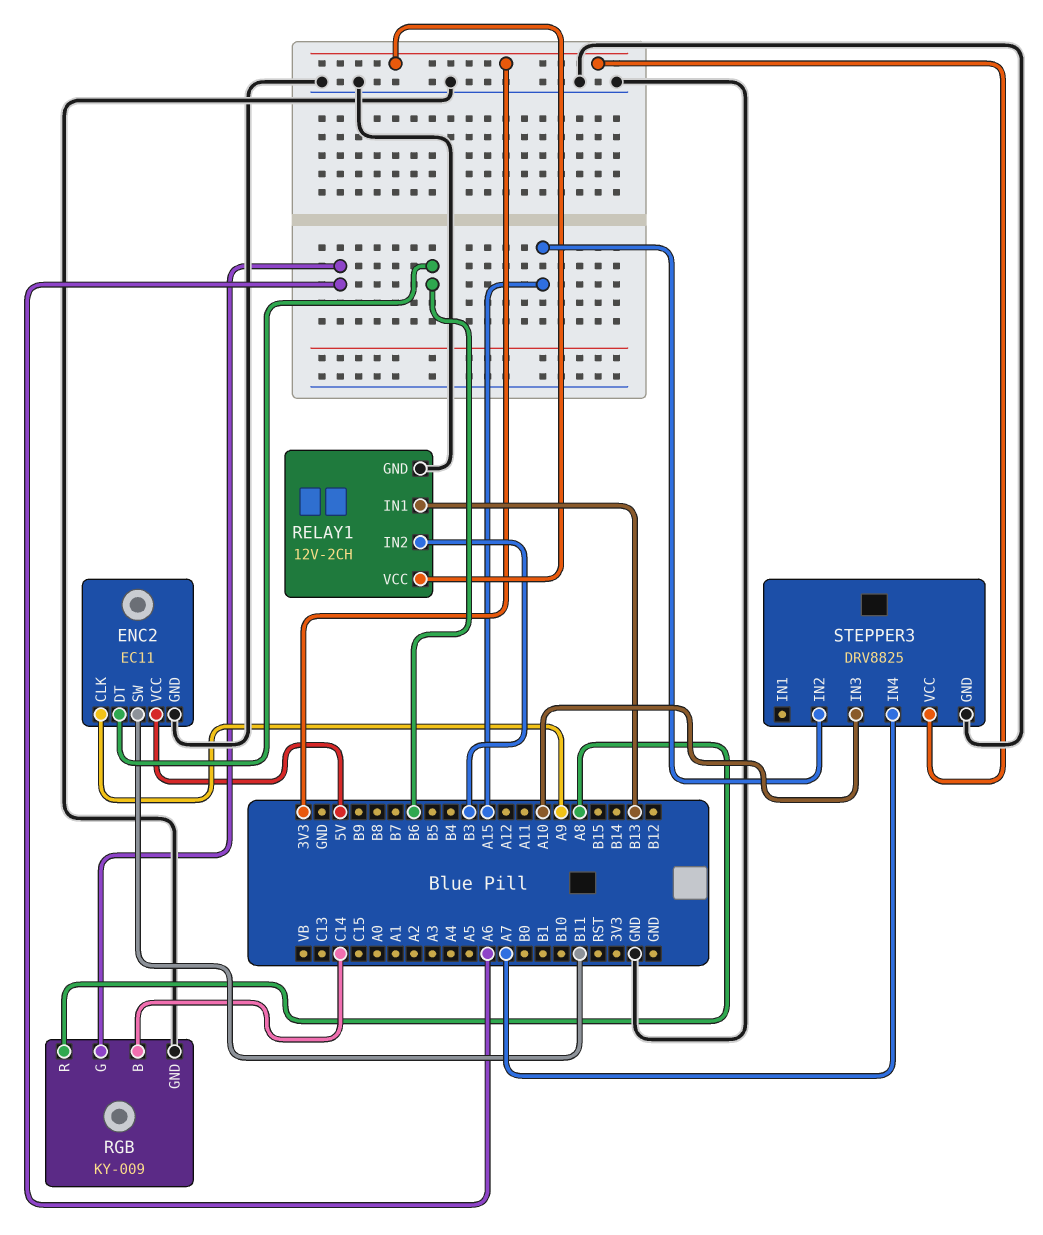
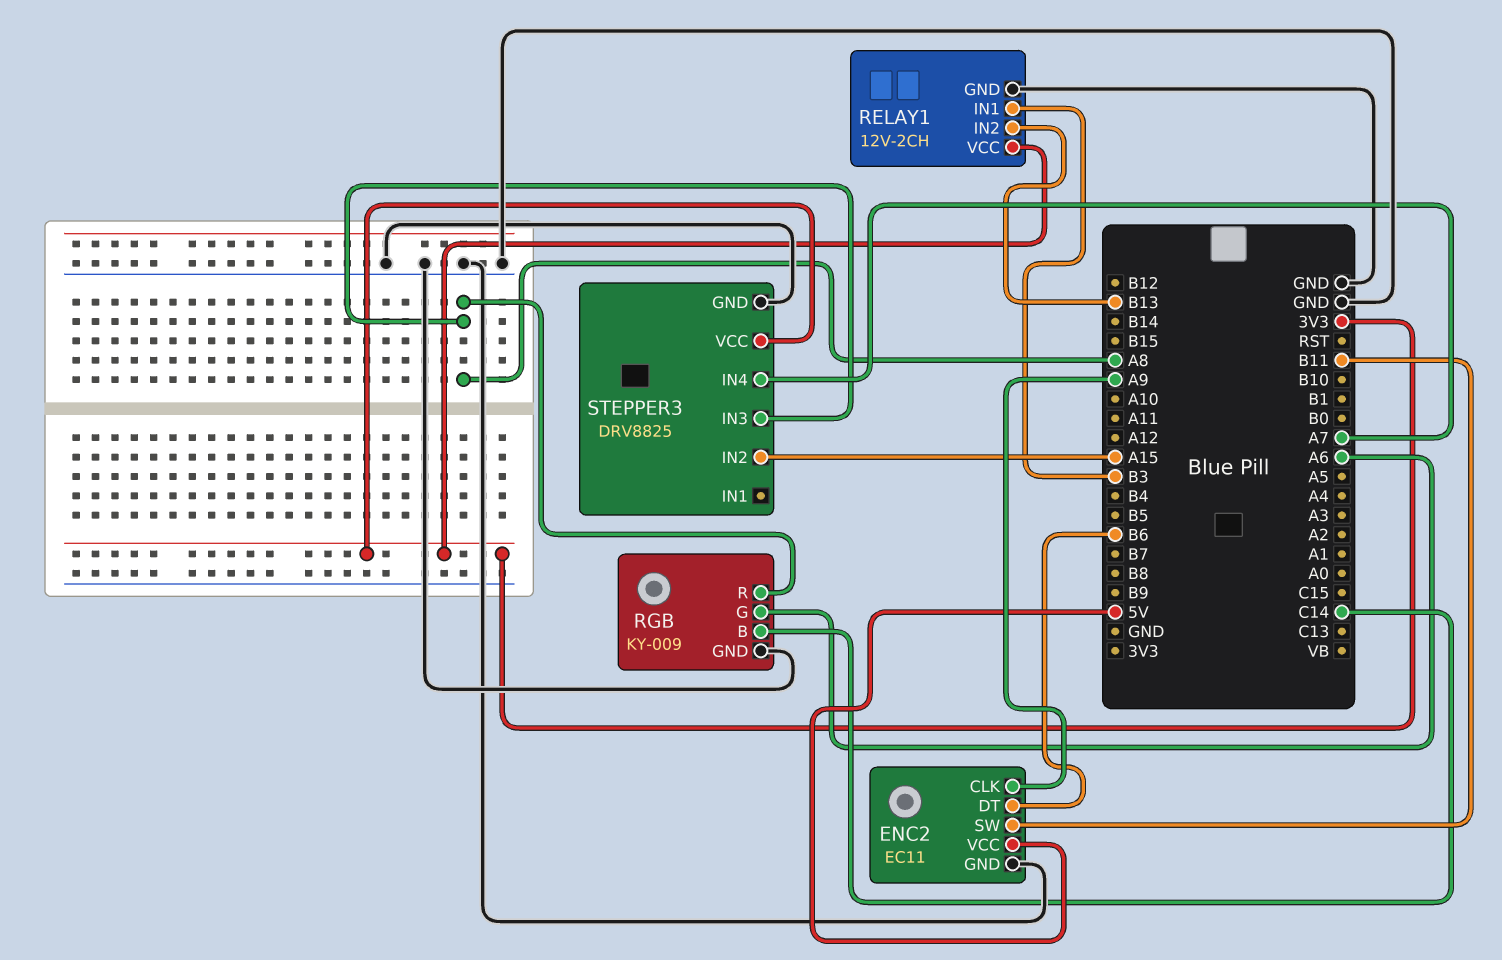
RELAY1 pin IN1: B13 -> B3
RELAY1 pin IN2: B3 -> B13
STEPPER3 pin IN3: A10 -> A8

